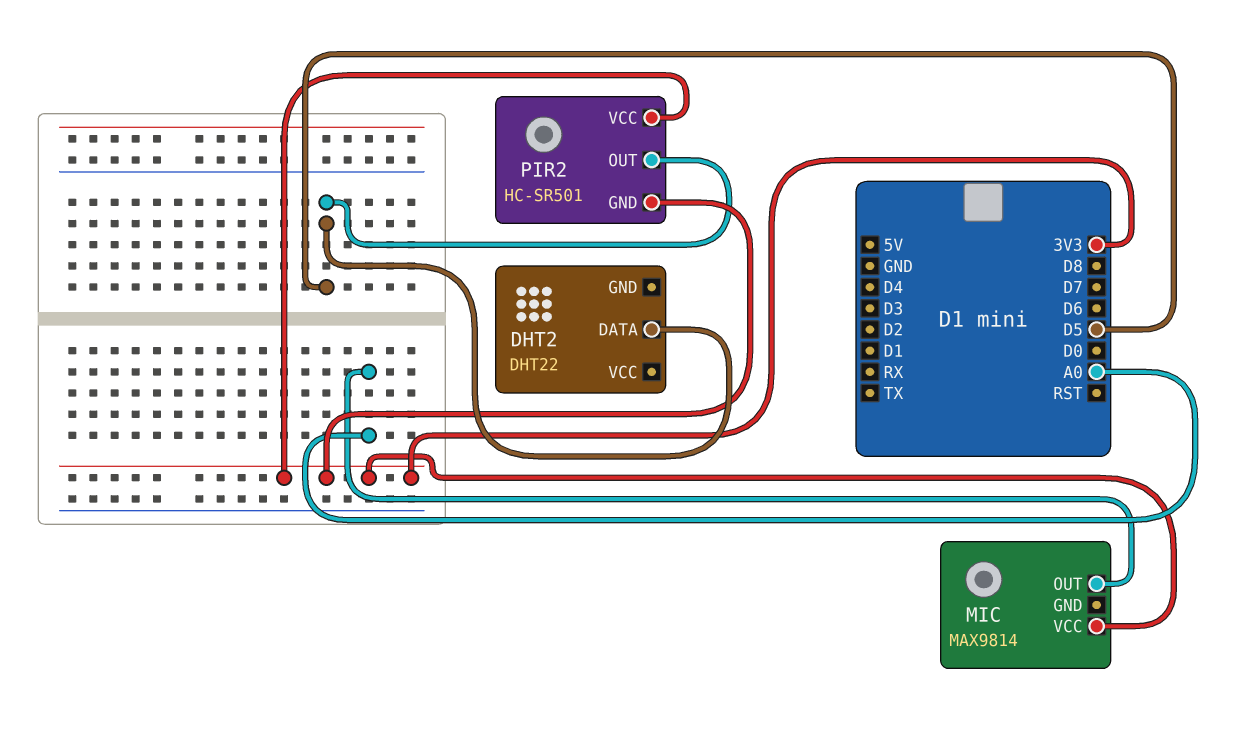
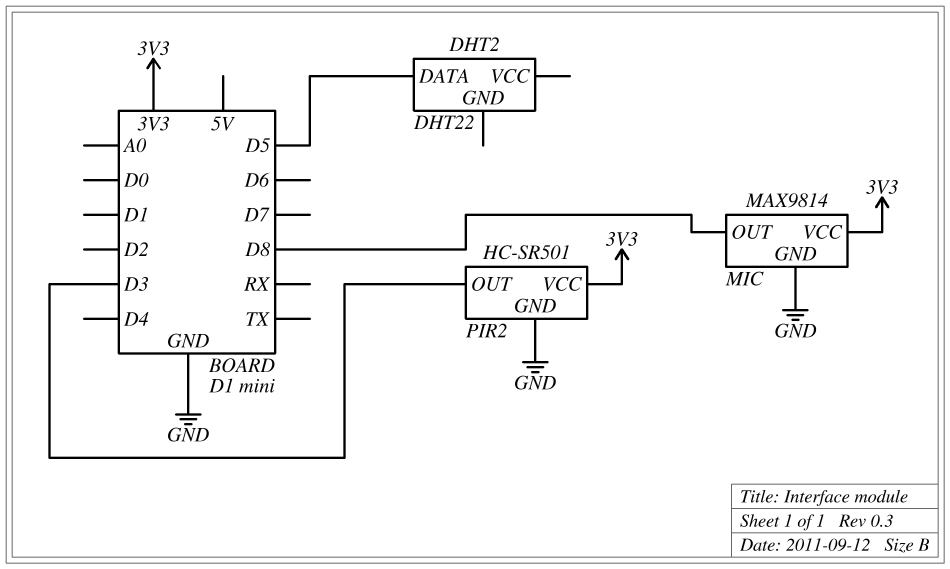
MIC pin GND: none -> GND
MIC pin OUT: A0 -> D8
PIR2 pin GND: 3V3 -> GND
PIR2 pin OUT: D5 -> D3

